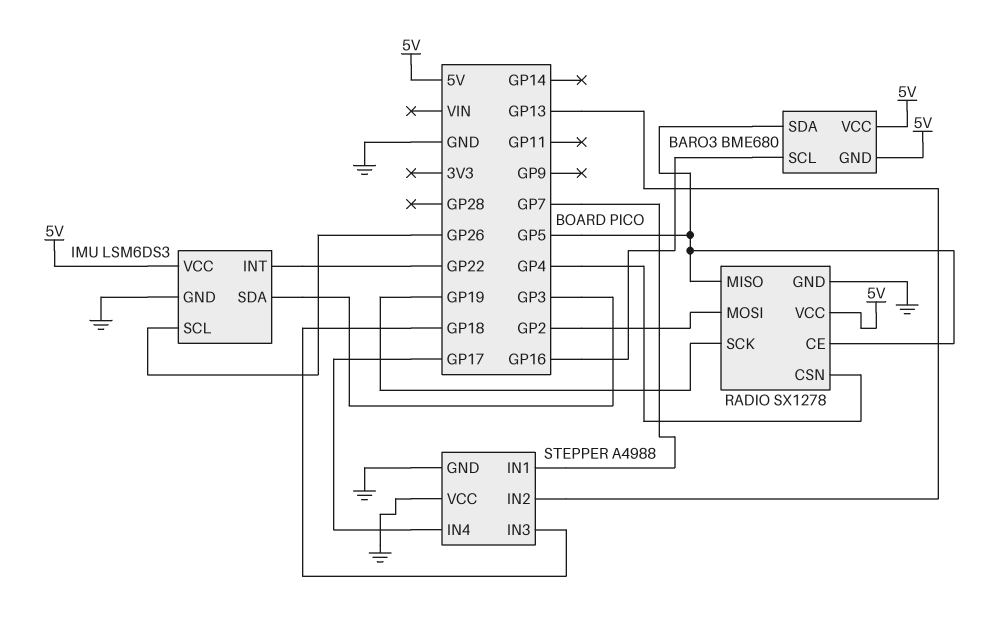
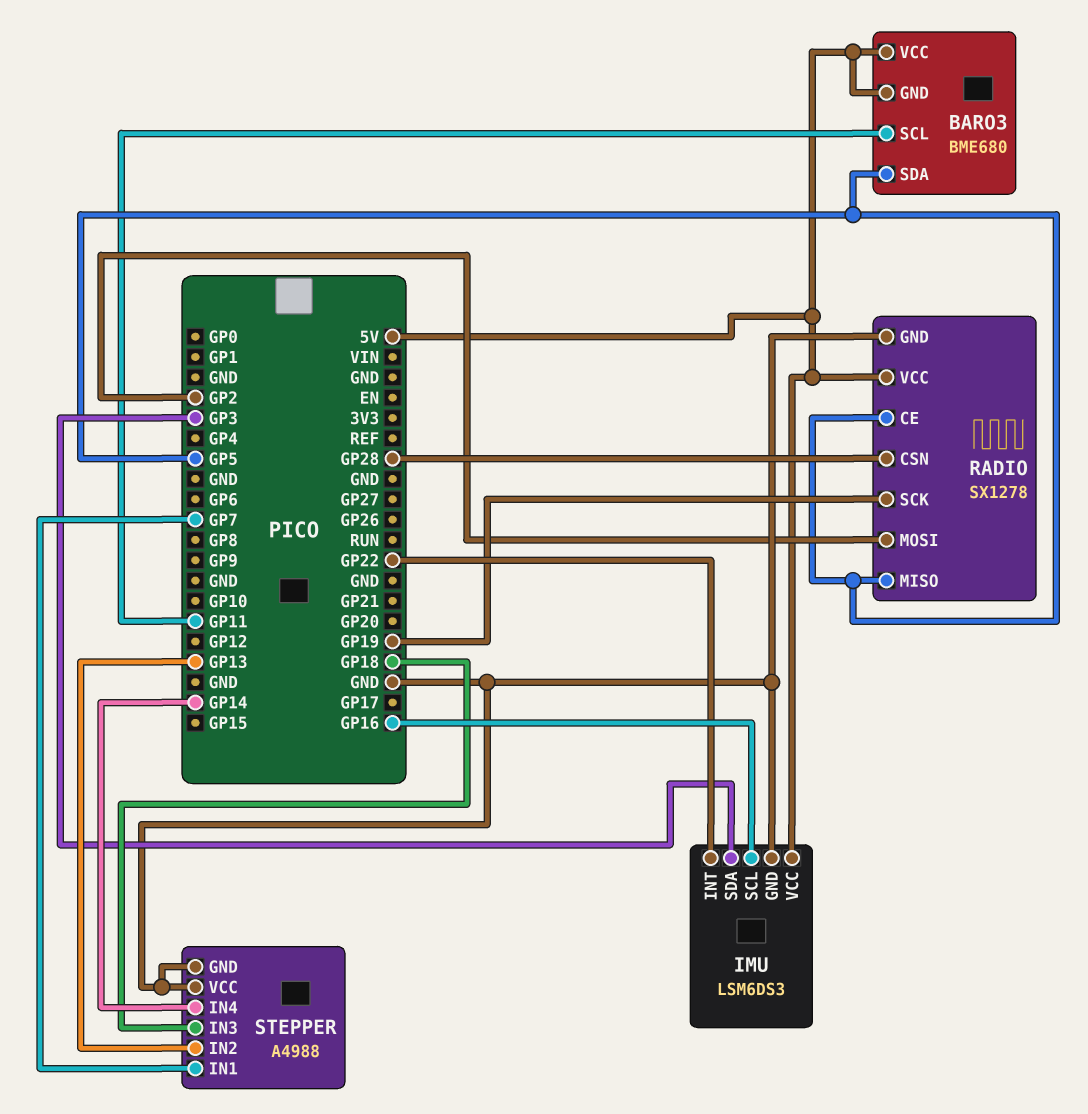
BARO3 pin SCL: GP16 -> GP11
IMU pin SCL: GP26 -> GP16
RADIO pin CSN: GP4 -> GP28
STEPPER pin IN4: GP17 -> GP14

